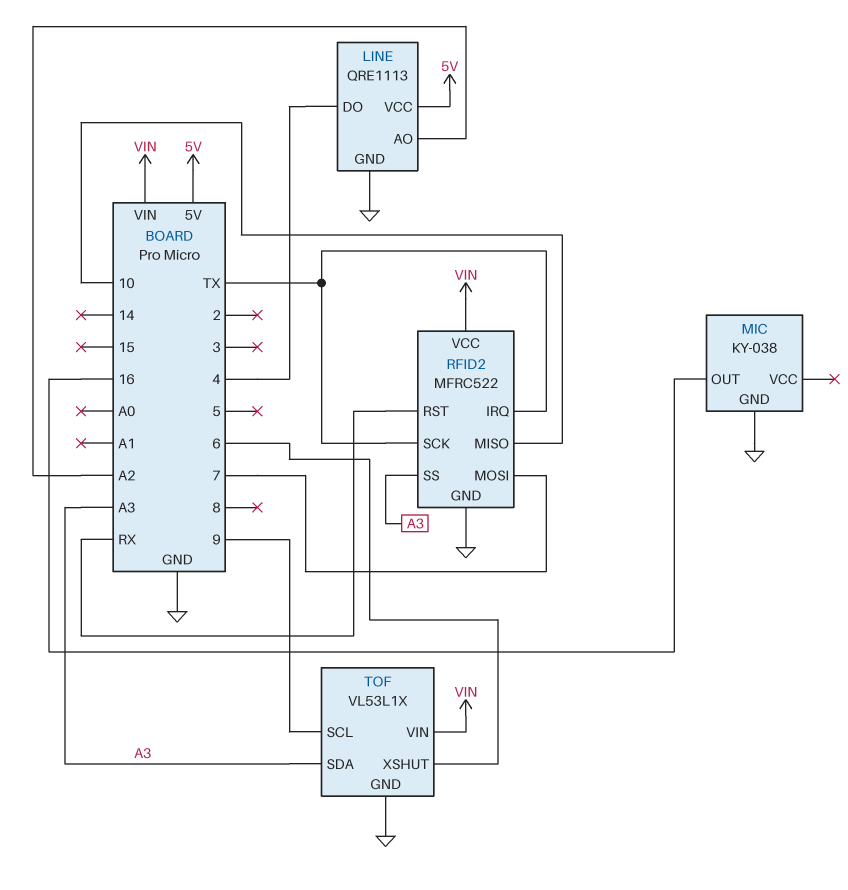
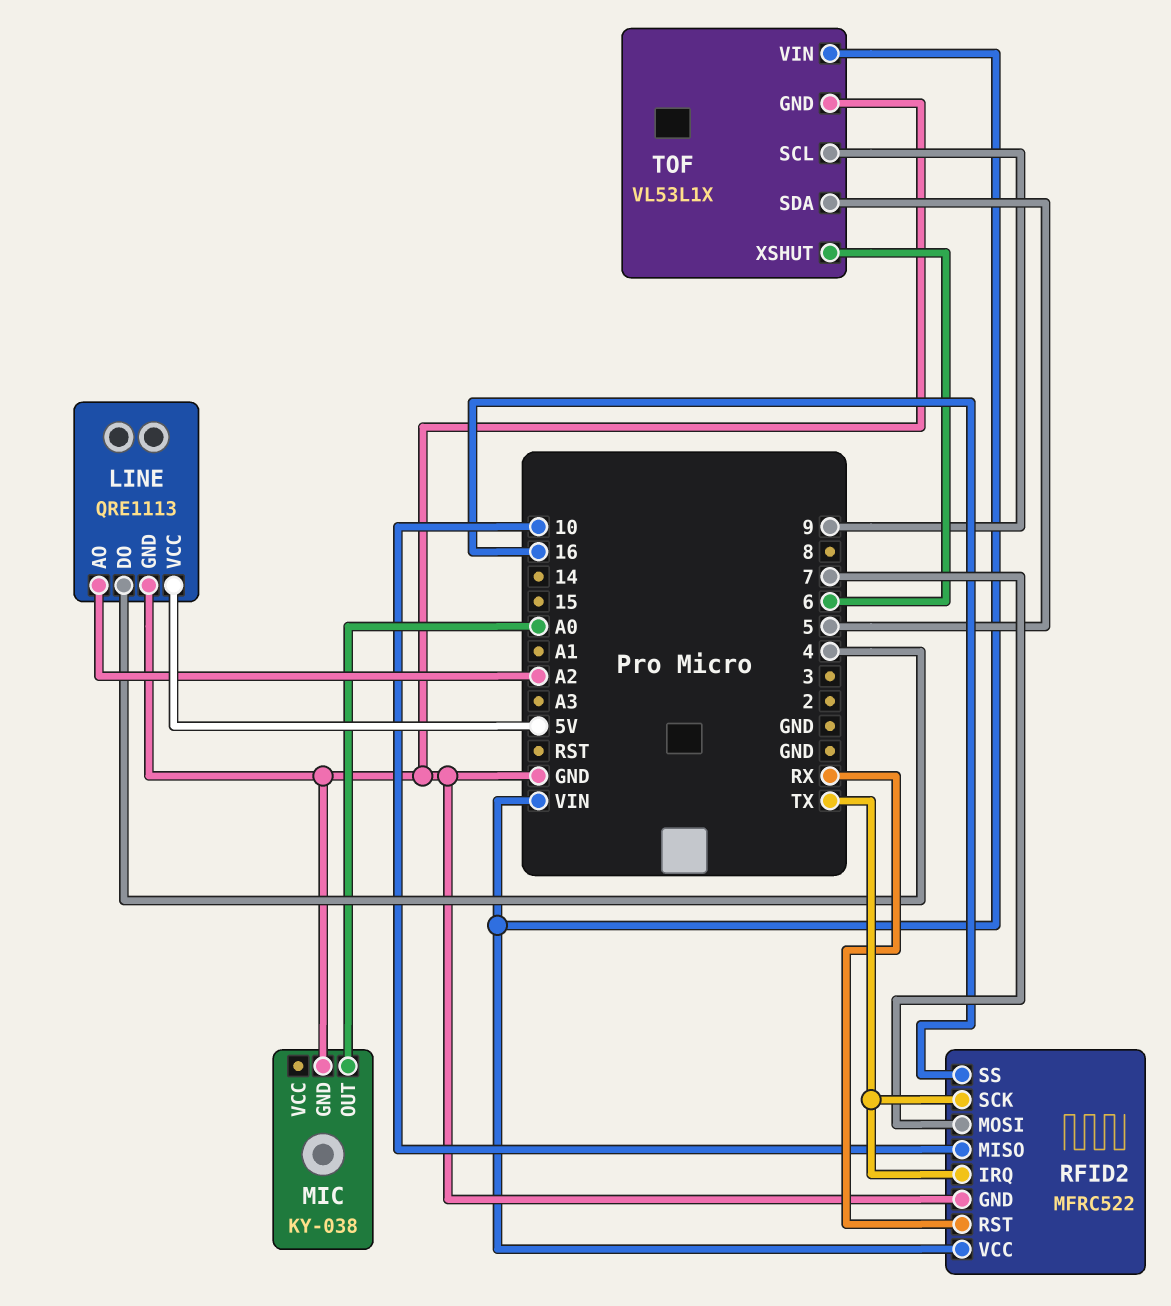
MIC pin OUT: 16 -> A0
RFID2 pin SS: A3 -> 16
TOF pin SDA: A3 -> 5

